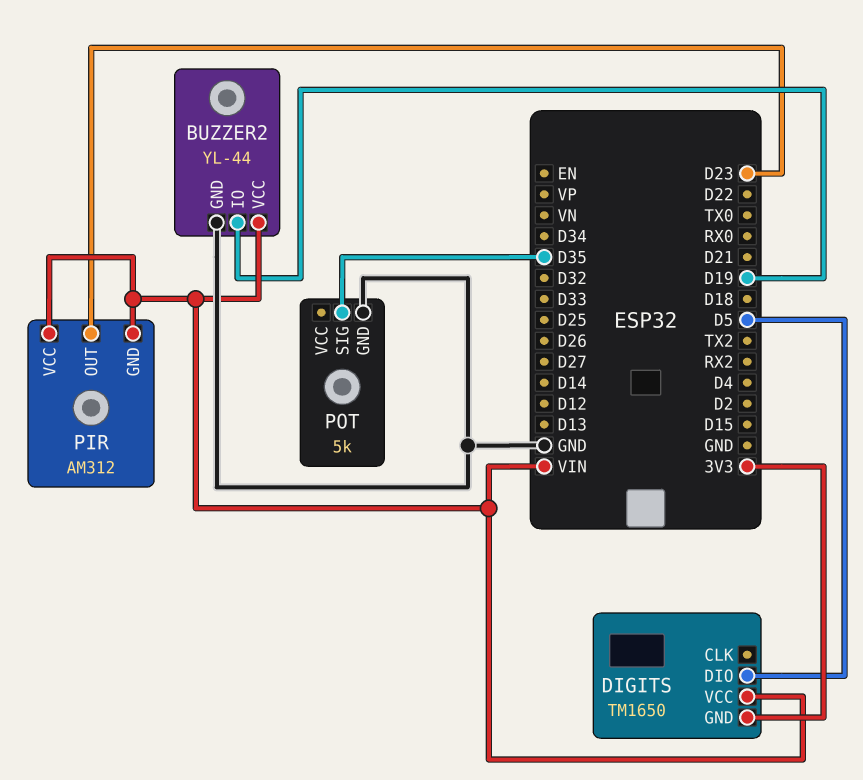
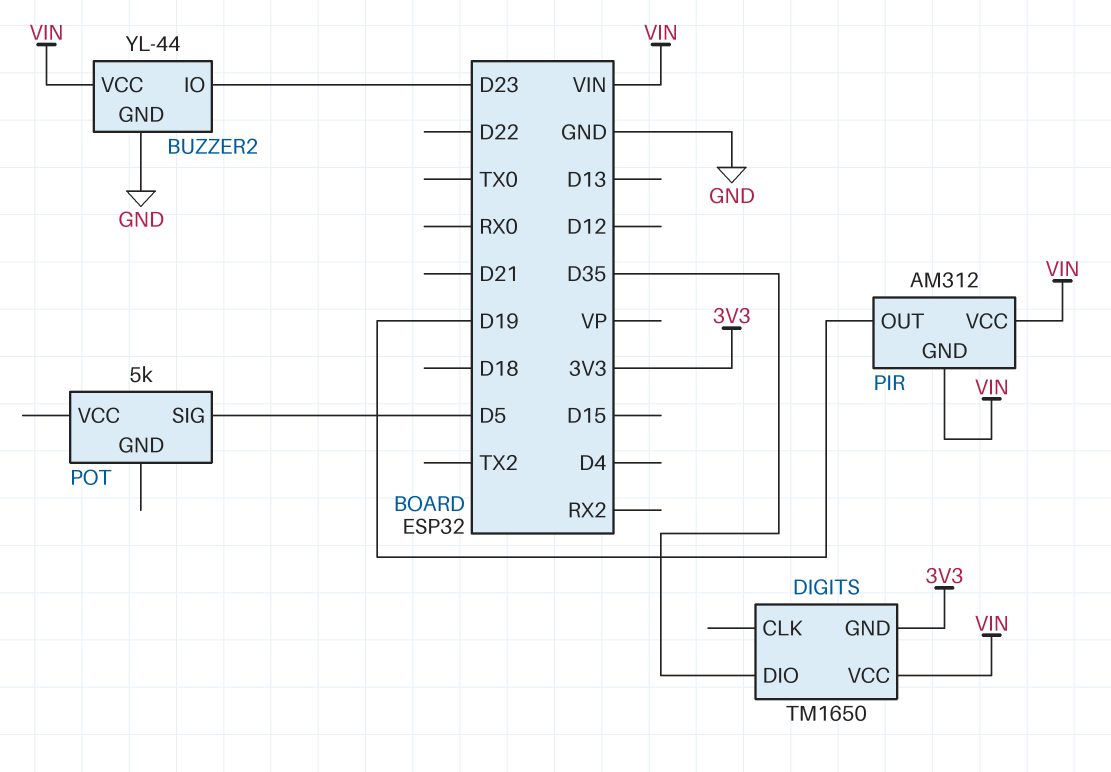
BUZZER2 pin IO: D19 -> D23
DIGITS pin DIO: D5 -> D35
PIR pin OUT: D23 -> D19
POT pin GND: GND -> none
POT pin SIG: D35 -> D5

